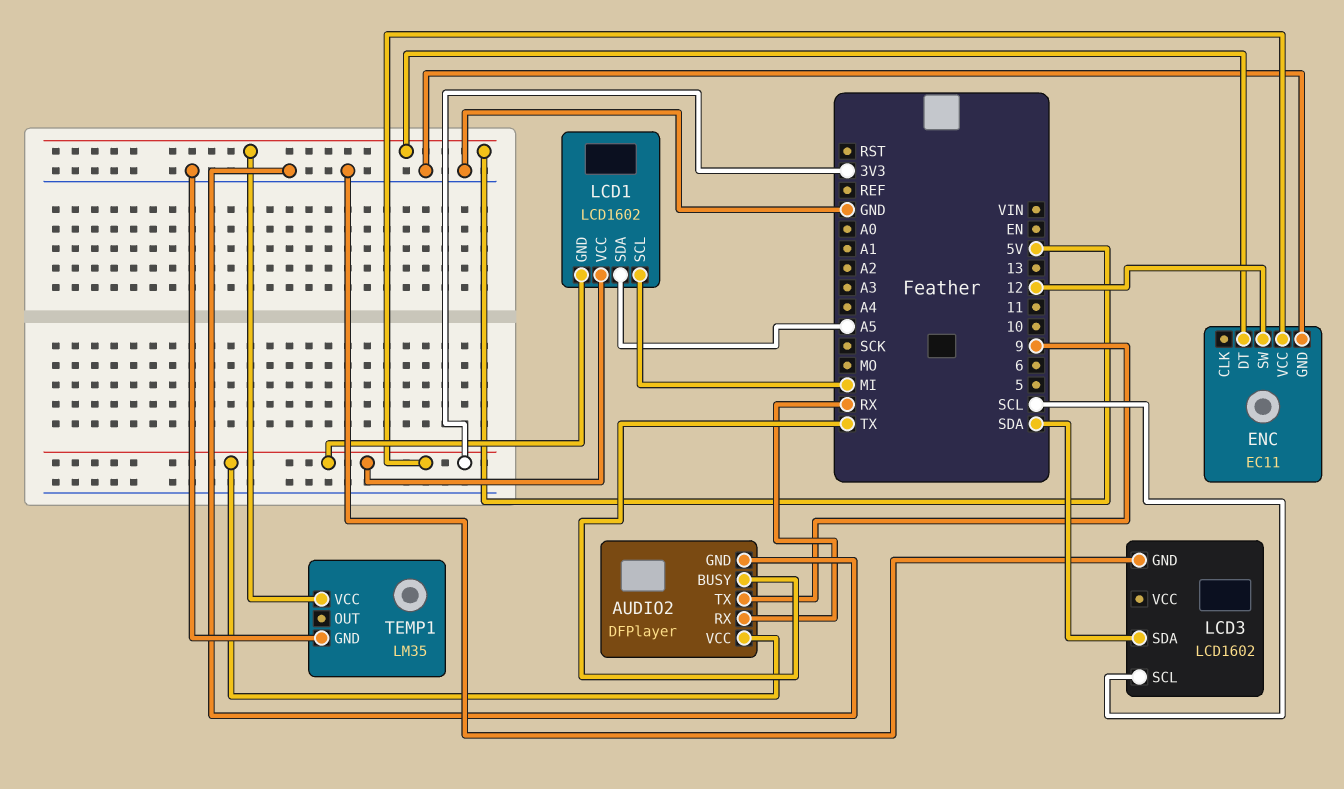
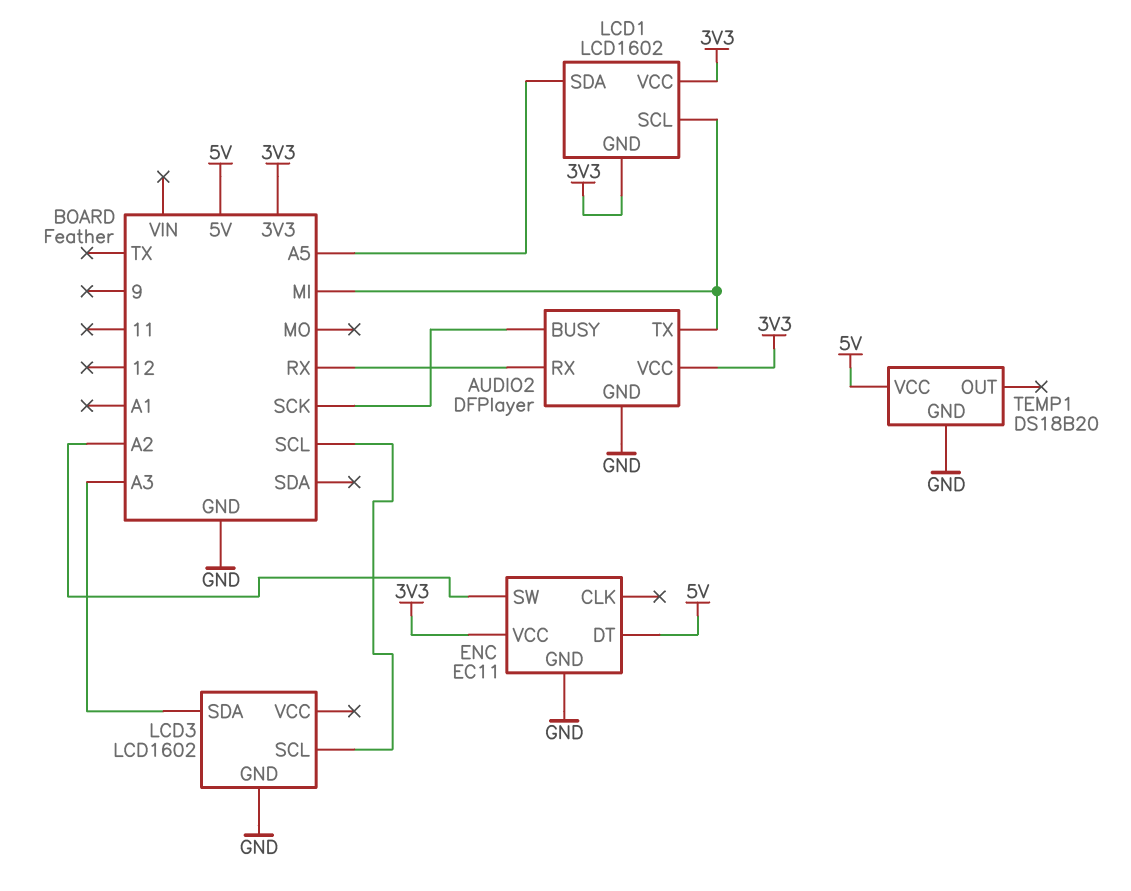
AUDIO2 pin BUSY: TX -> SCK
AUDIO2 pin TX: 9 -> MI
ENC pin SW: 12 -> A2
LCD3 pin SDA: SDA -> A3
TEMP1: LM35 -> DS18B20

